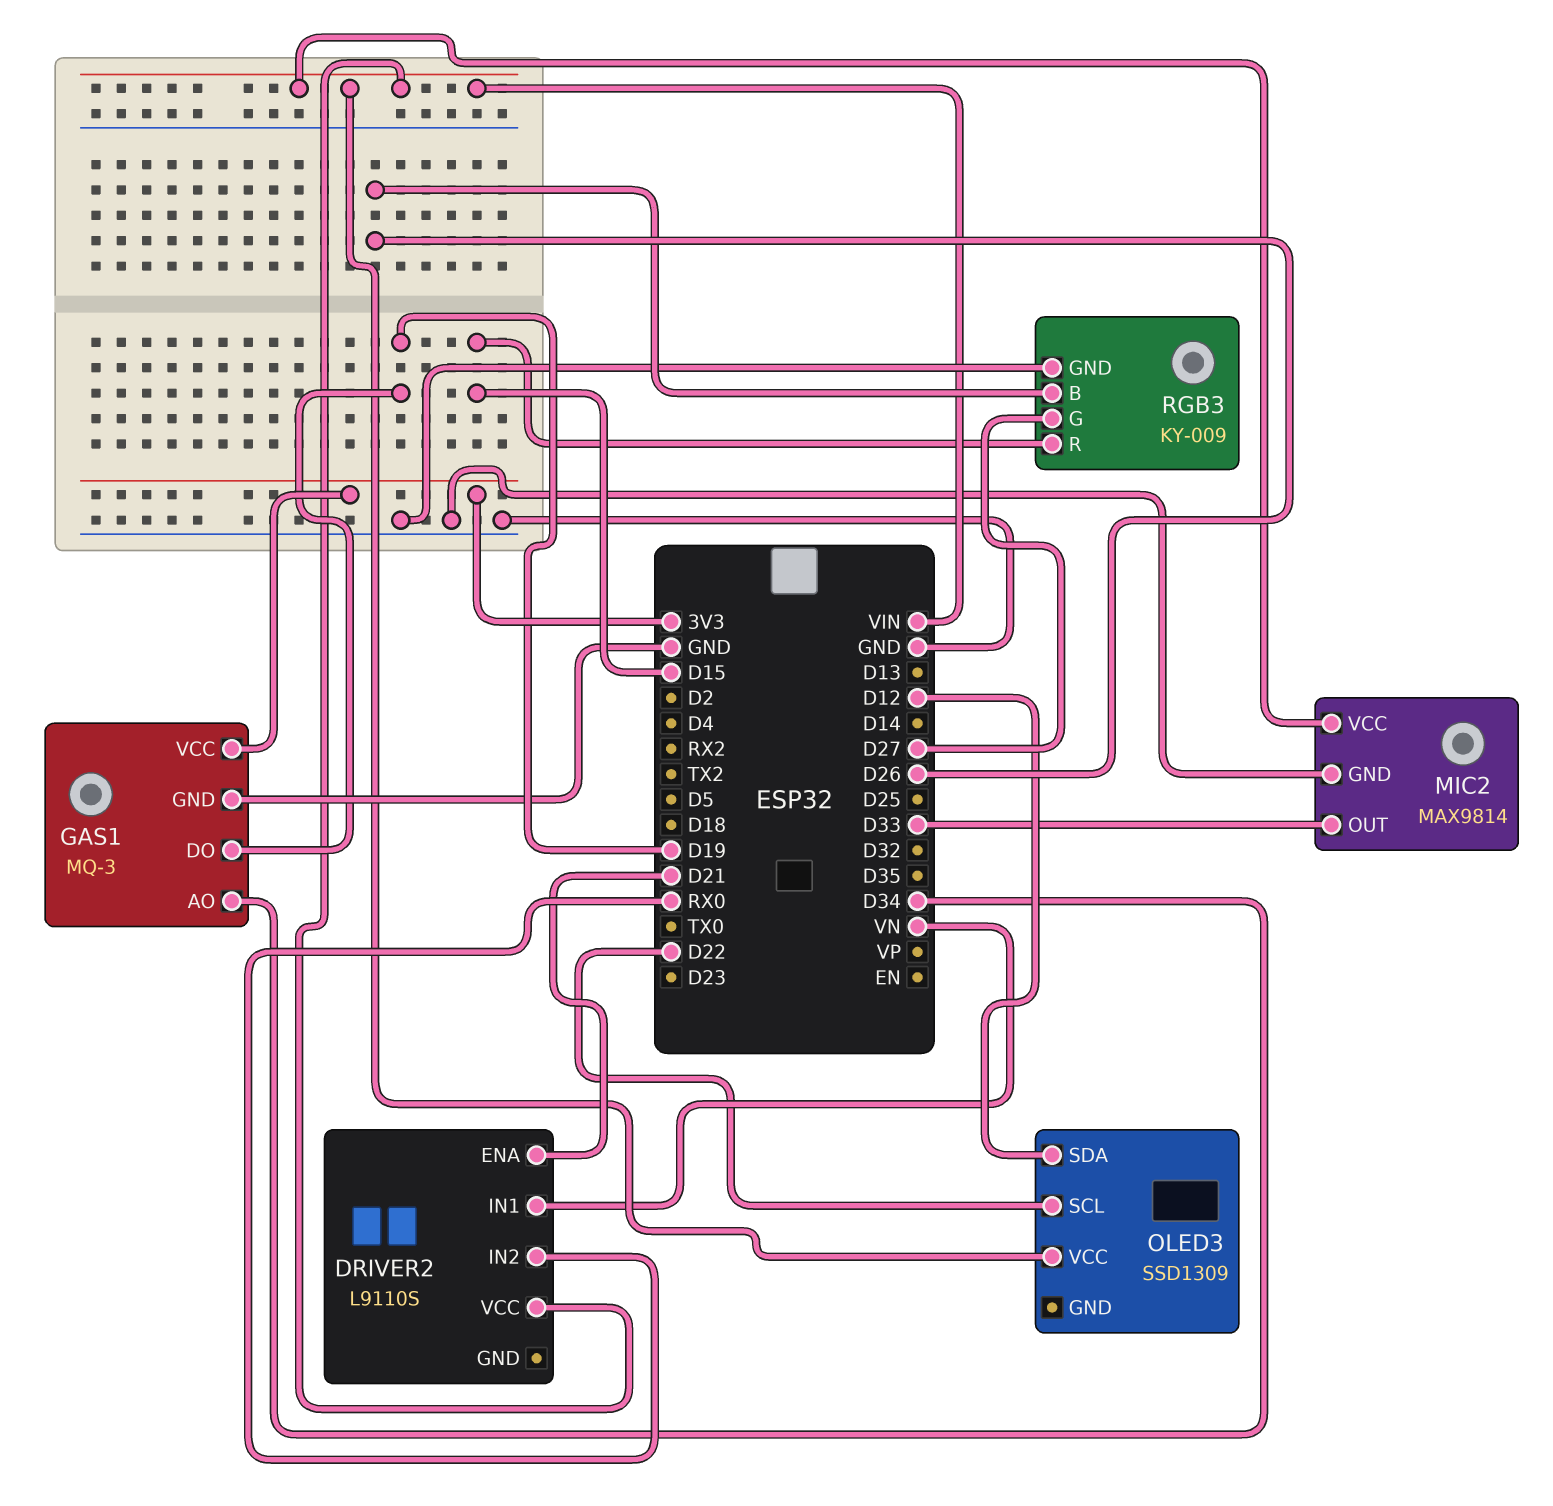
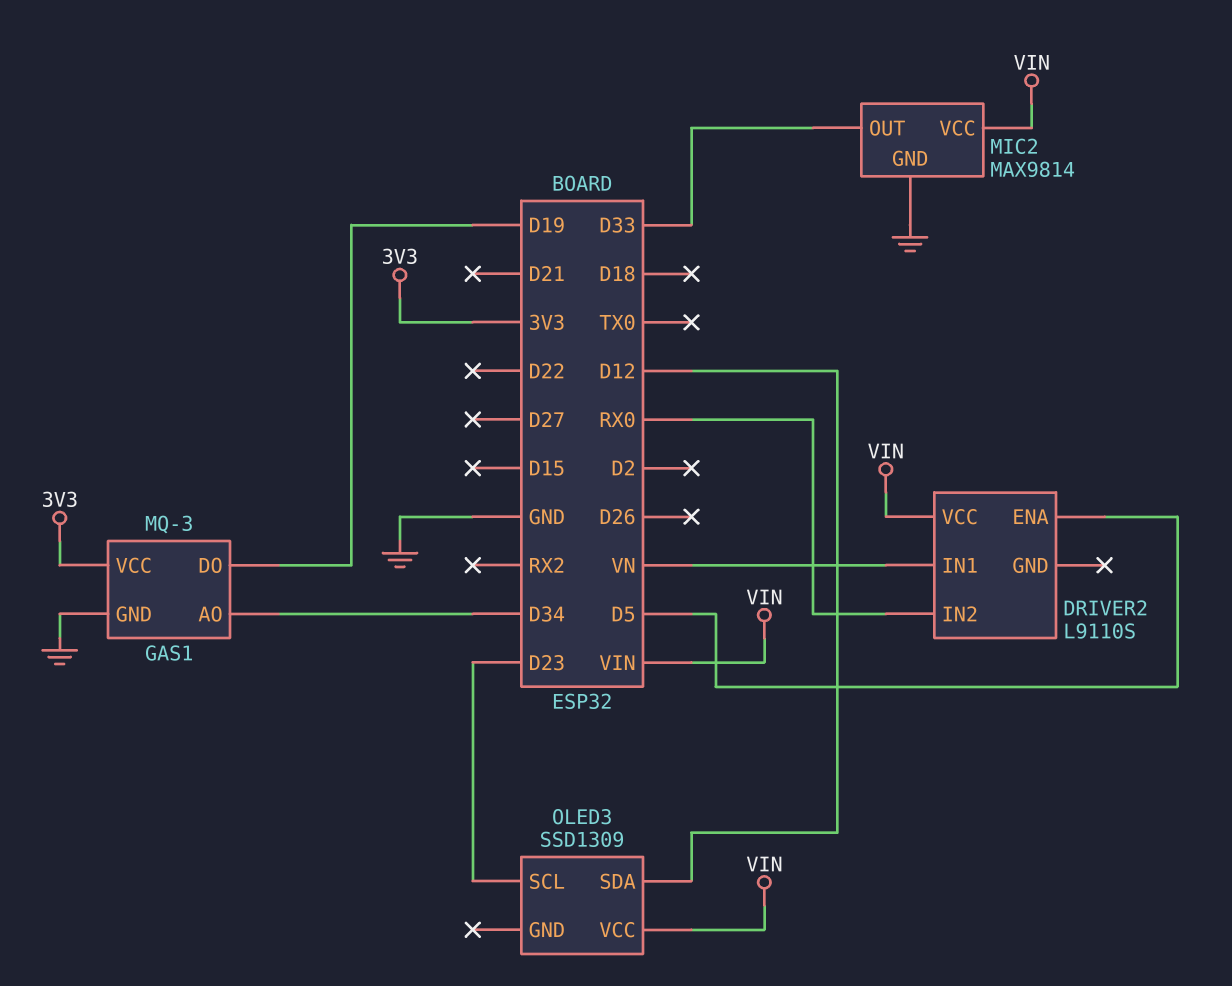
DRIVER2 pin ENA: D21 -> D5
OLED3 pin SCL: D22 -> D23
RGB3: KY-009 -> none
RGB3 pin B: D26 -> none
RGB3 pin G: D27 -> none
RGB3 pin GND: GND -> none
RGB3 pin R: D15 -> none

